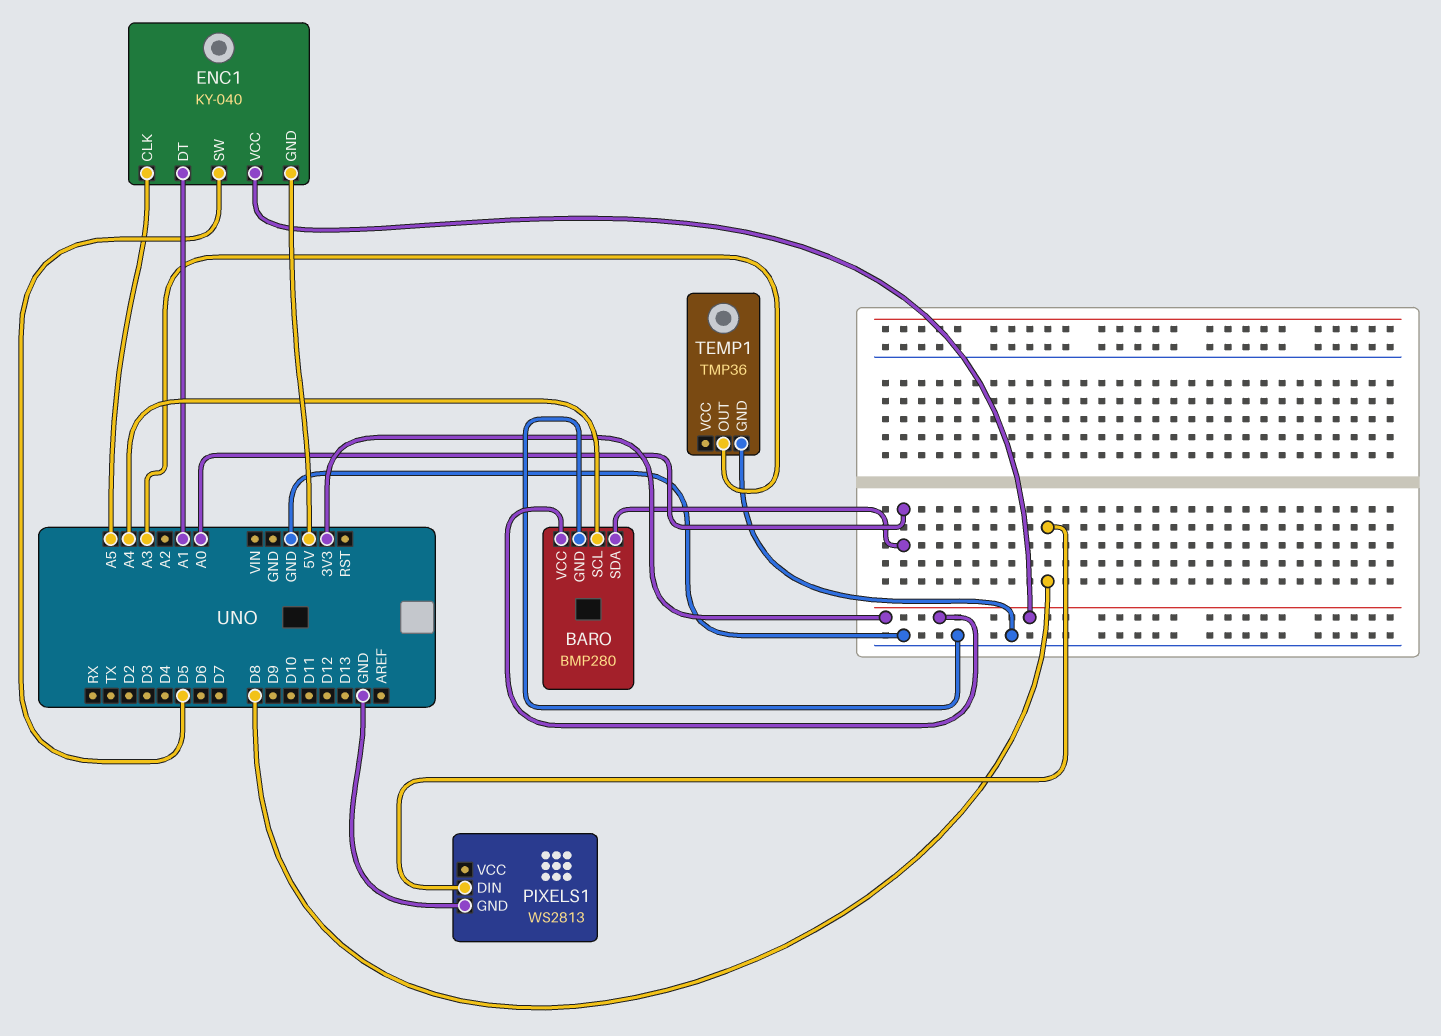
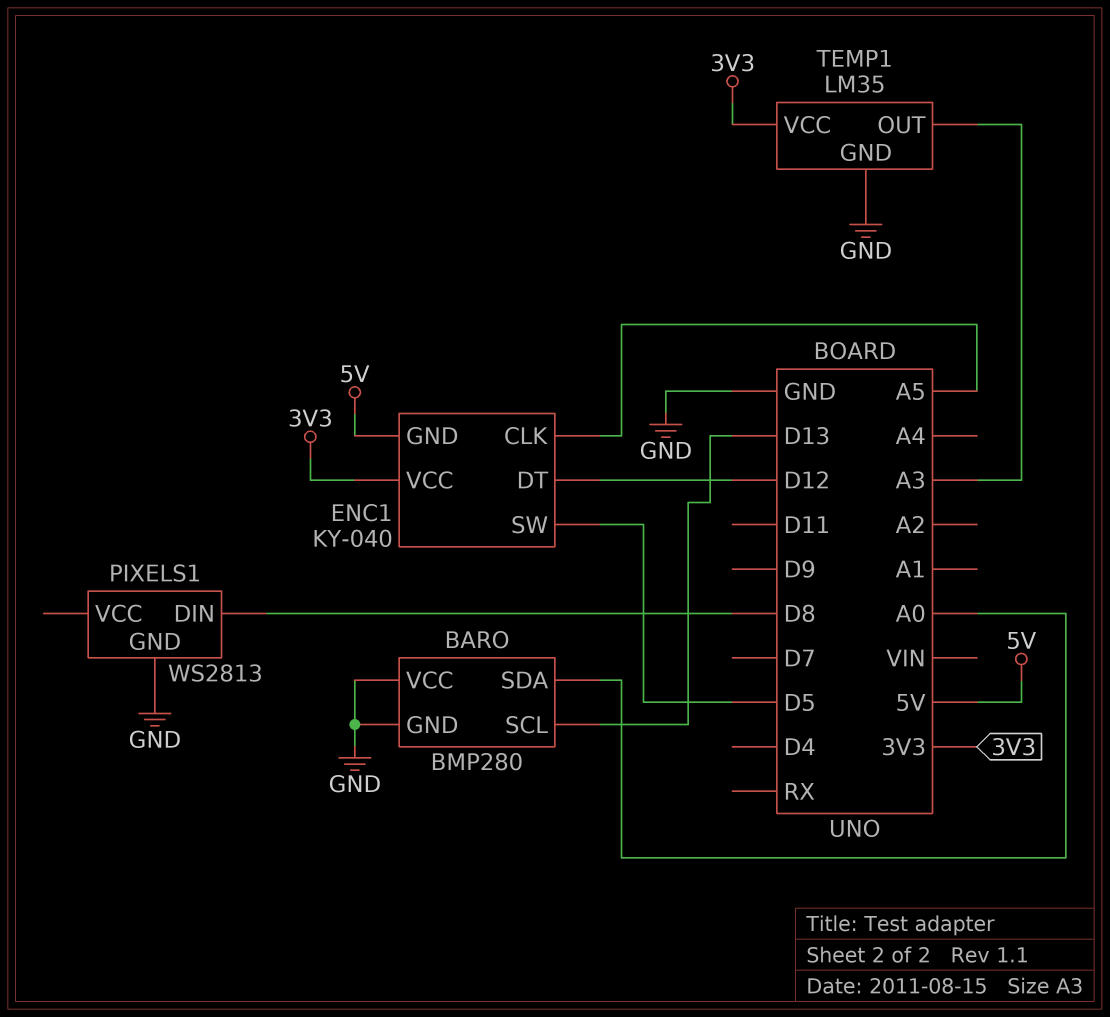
BARO pin SCL: A4 -> D13
BARO pin VCC: 3V3 -> GND
ENC1 pin DT: A1 -> D12
TEMP1: TMP36 -> LM35
TEMP1 pin VCC: none -> 3V3

